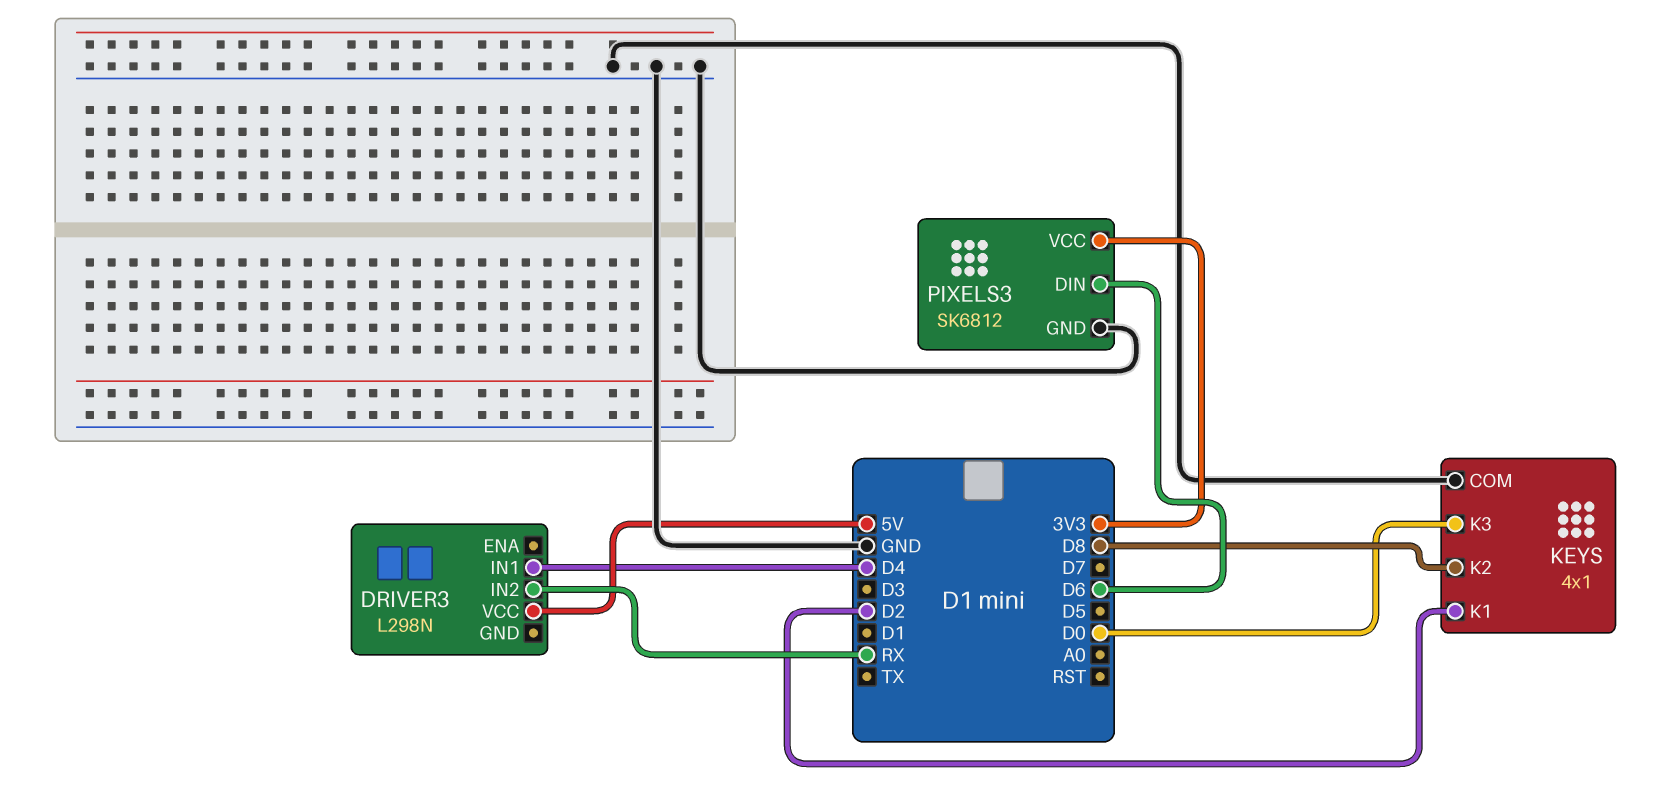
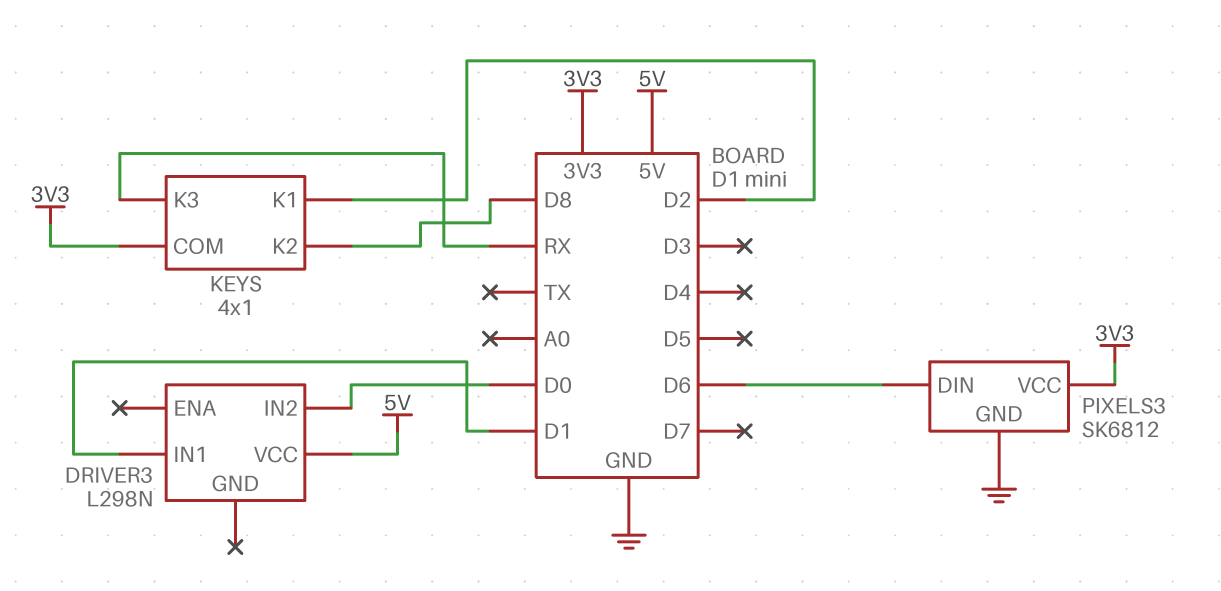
DRIVER3 pin IN1: D4 -> D1
DRIVER3 pin IN2: RX -> D0
KEYS pin COM: GND -> 3V3
KEYS pin K3: D0 -> RX

